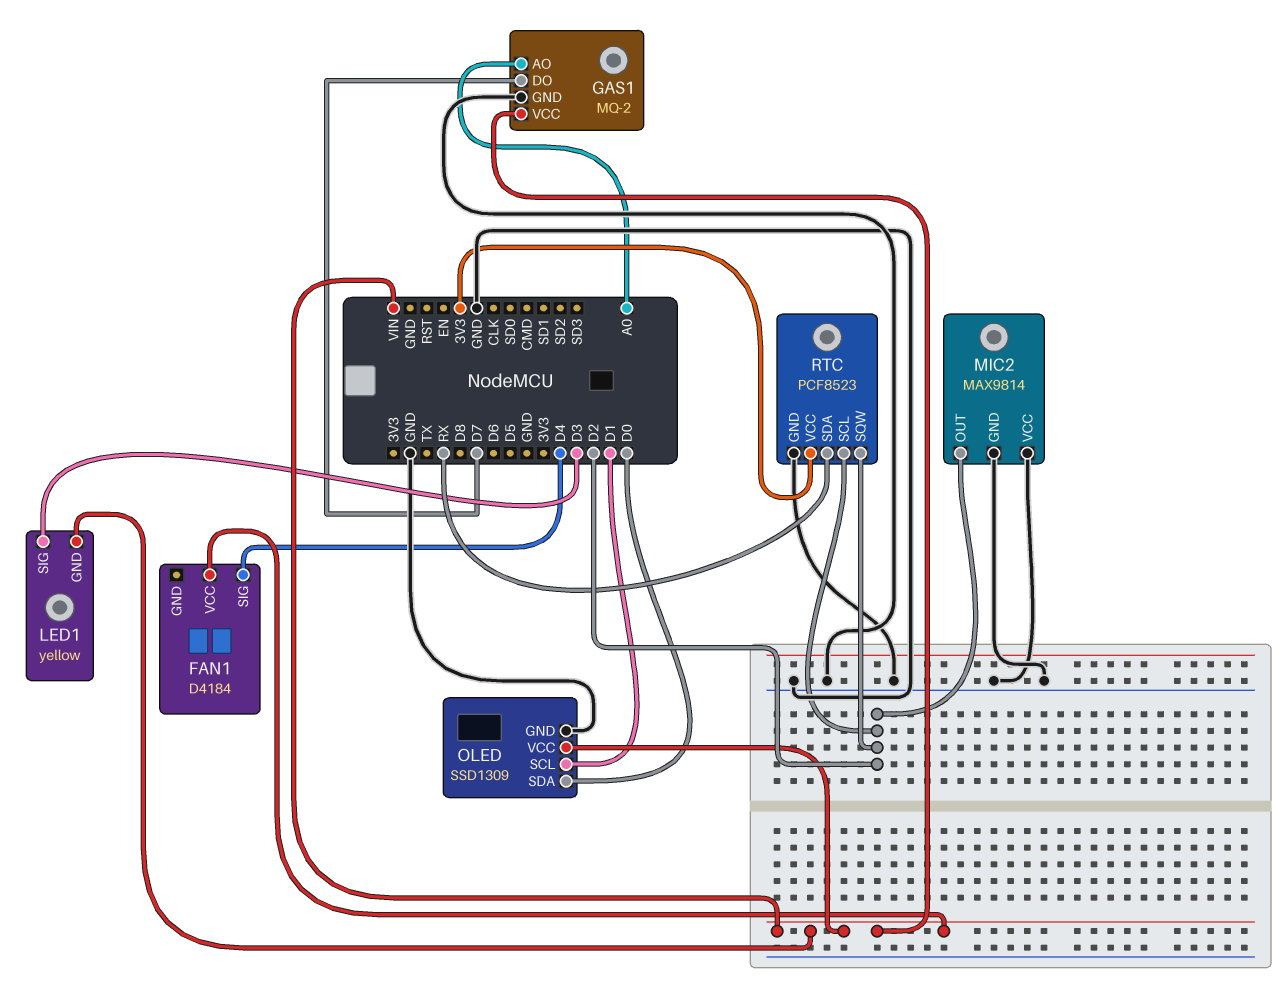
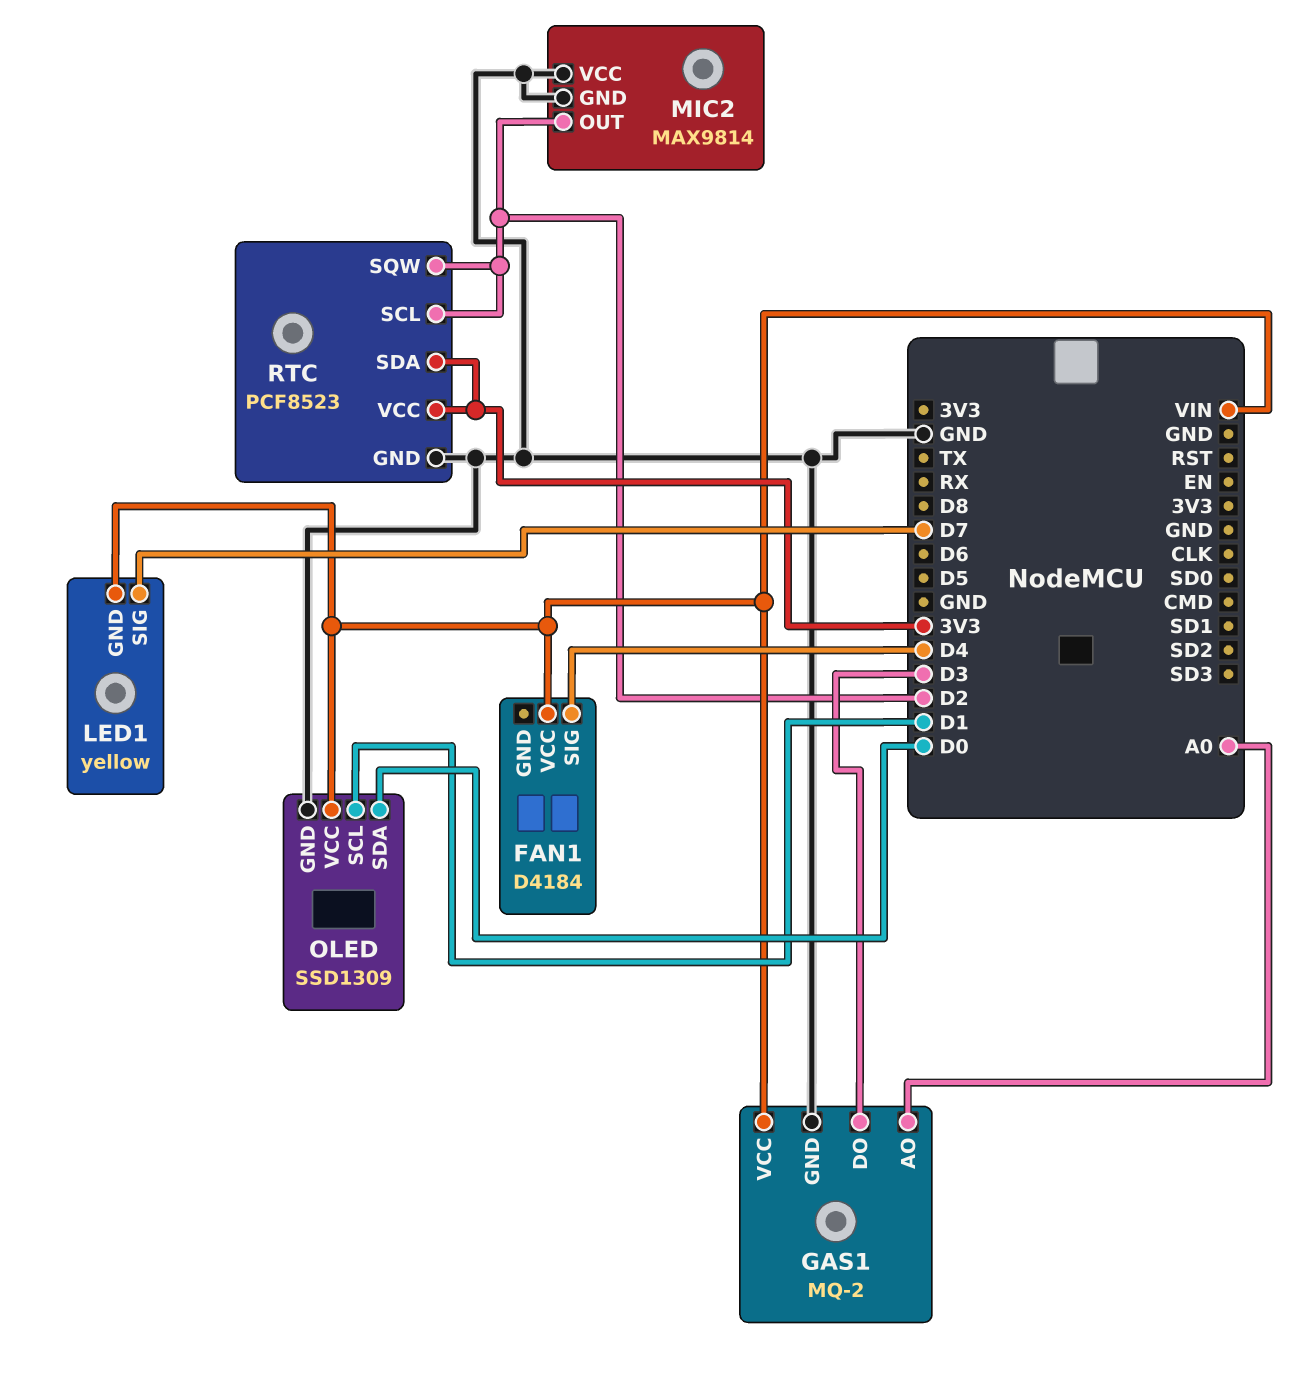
GAS1 pin DO: D7 -> D3
LED1 pin SIG: D3 -> D7
RTC pin SDA: RX -> 3V3

